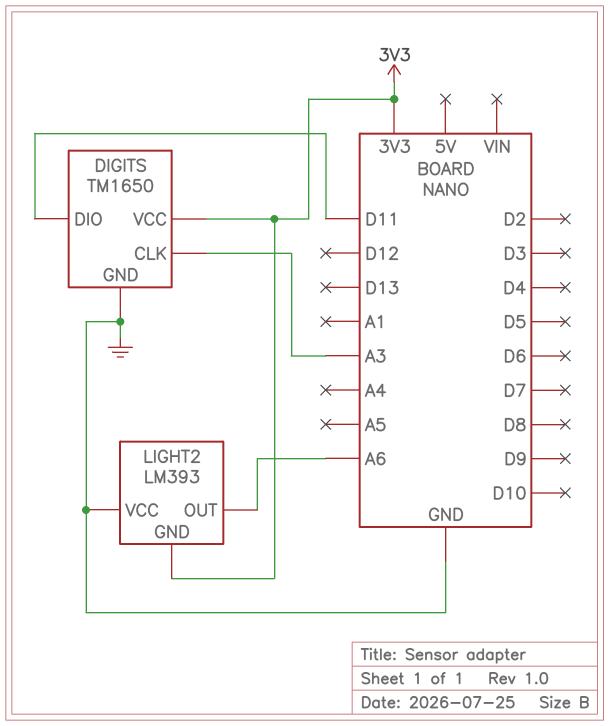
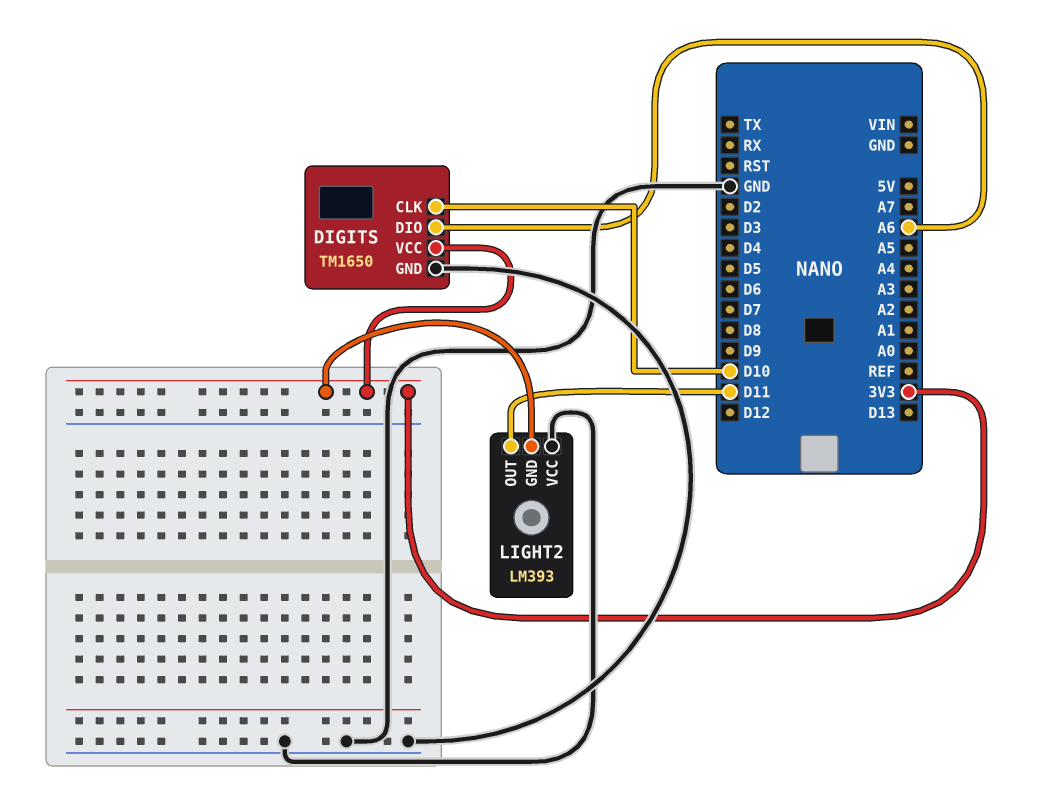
DIGITS pin CLK: A3 -> D10
DIGITS pin DIO: D11 -> A6
LIGHT2 pin OUT: A6 -> D11

